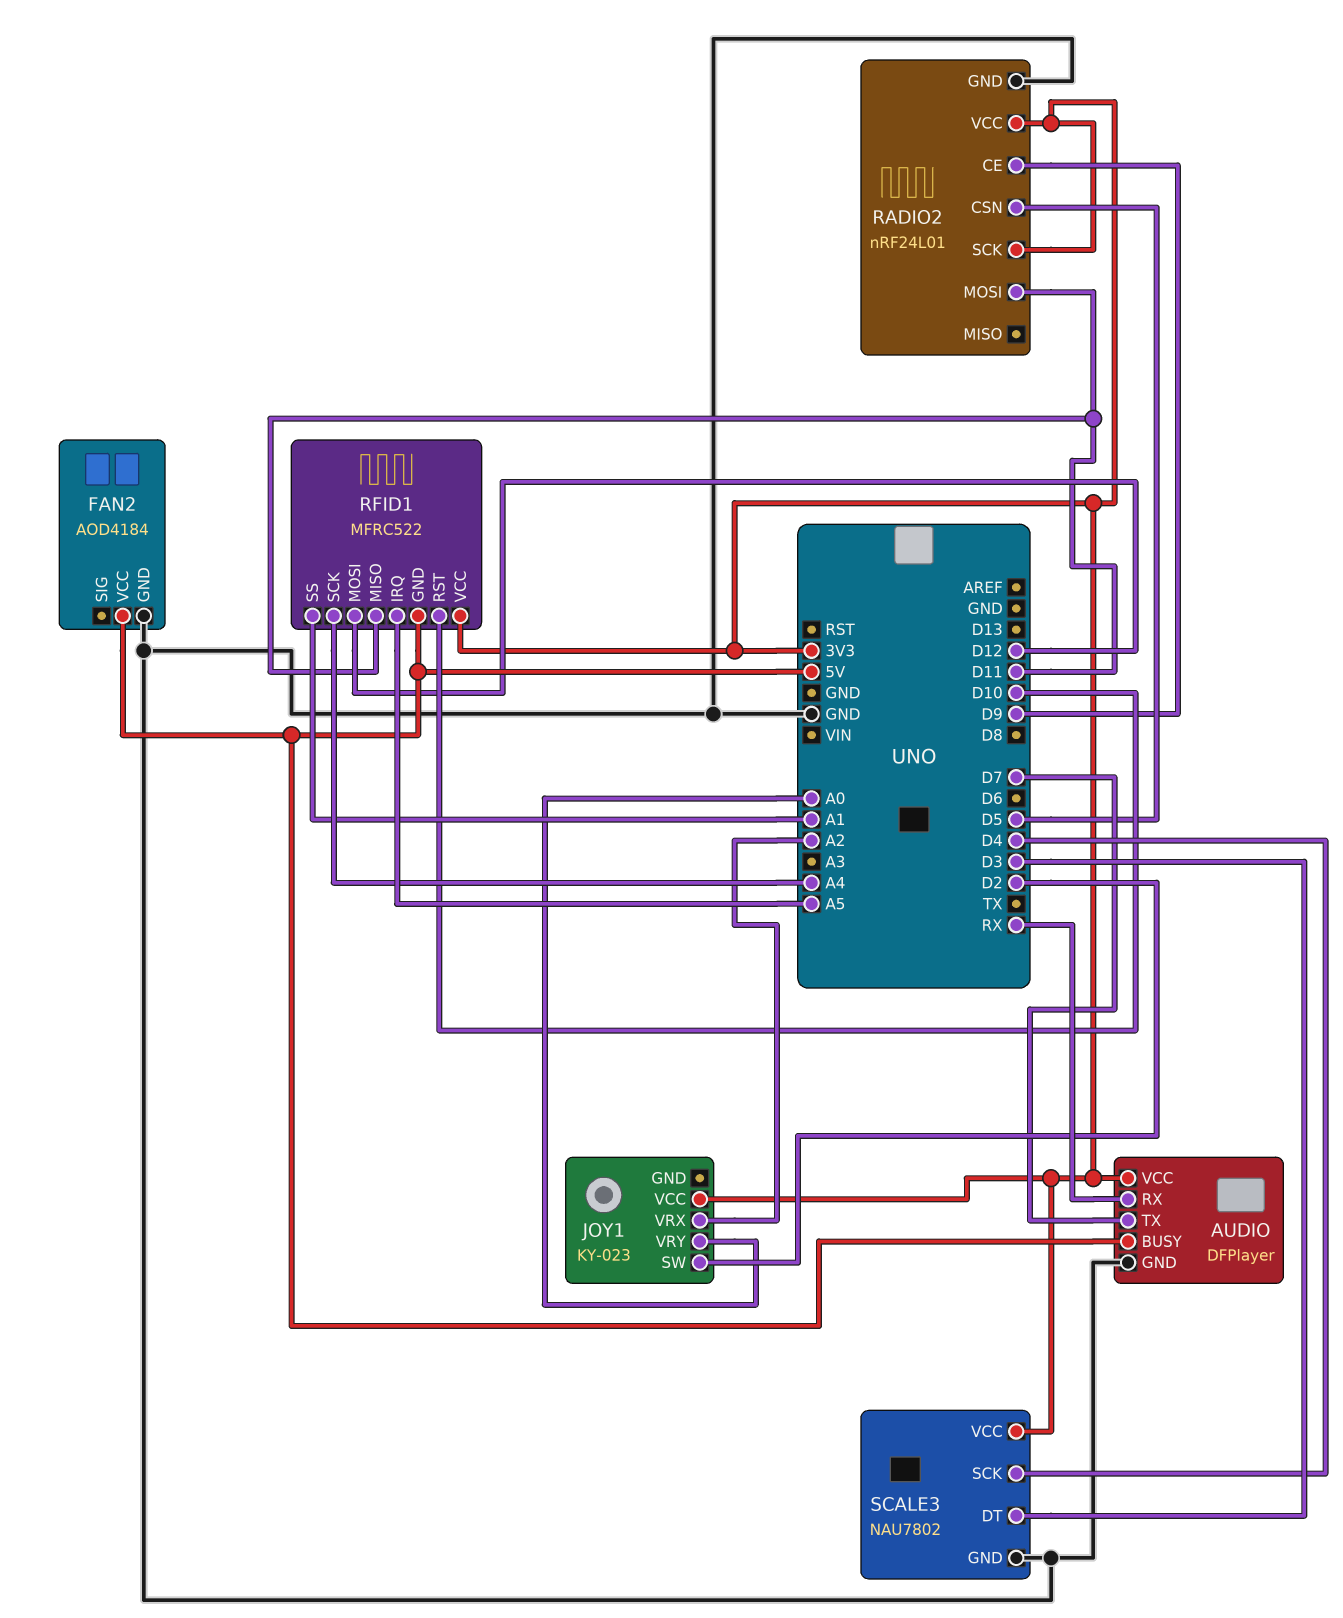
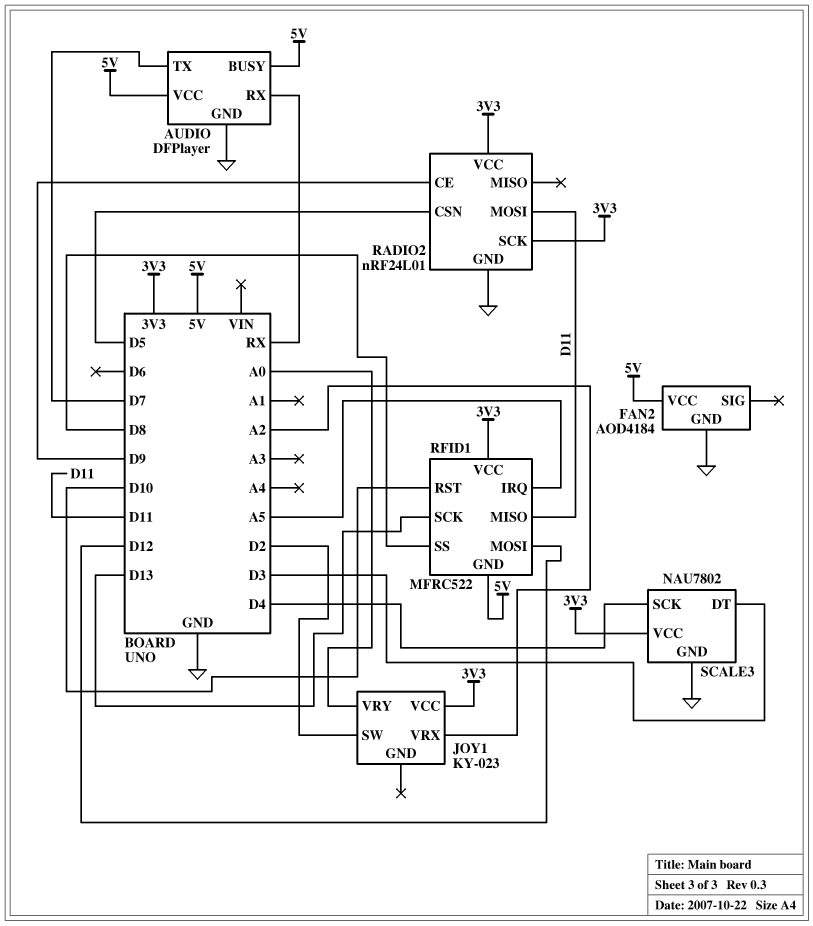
AUDIO pin VCC: 3V3 -> 5V
RFID1 pin SCK: A4 -> D13
RFID1 pin SS: A1 -> D8

